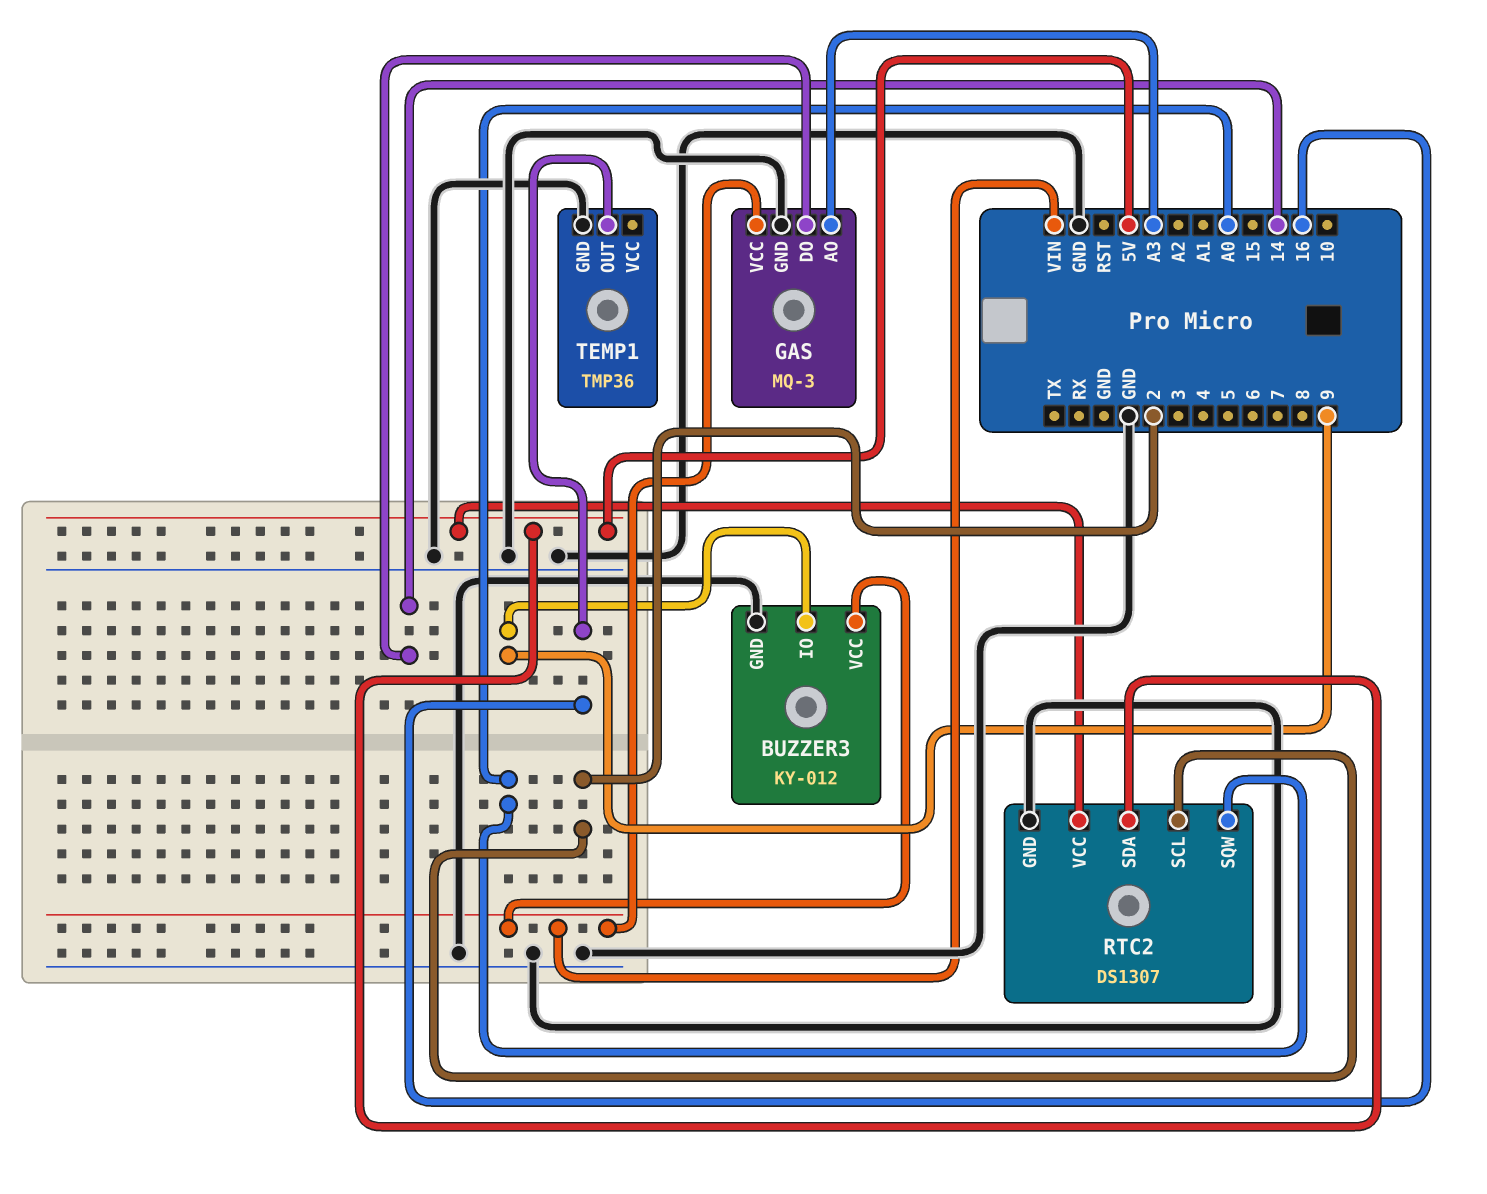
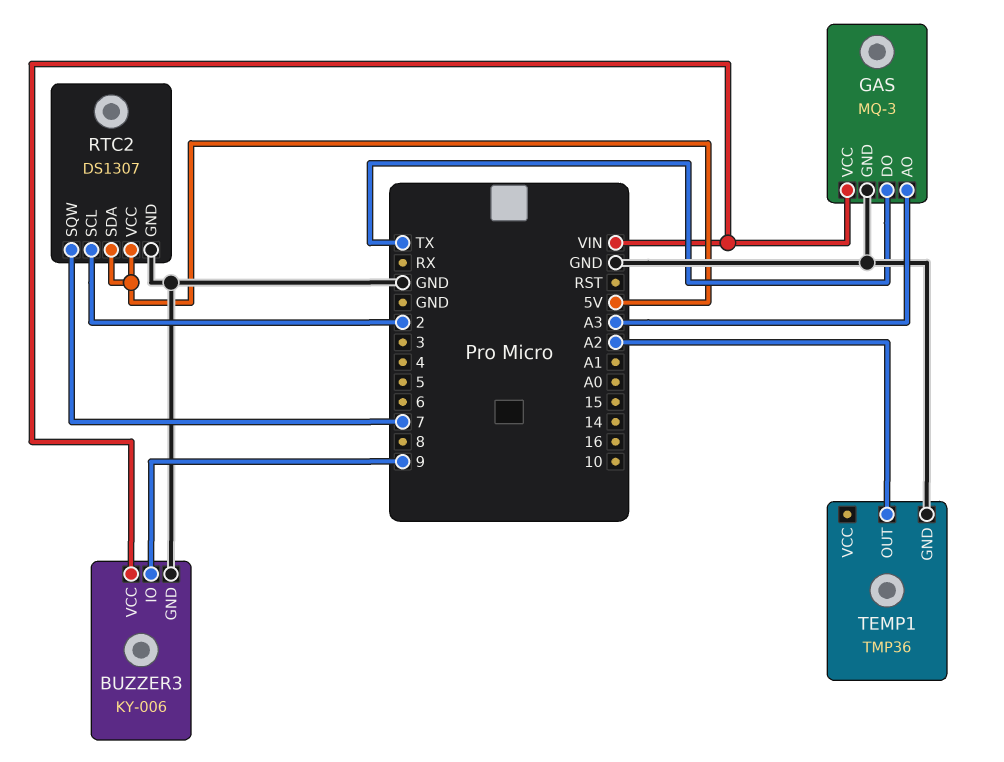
BUZZER3: KY-012 -> KY-006
GAS pin DO: 14 -> TX
RTC2 pin SQW: A0 -> 7
TEMP1 pin OUT: 16 -> A2

